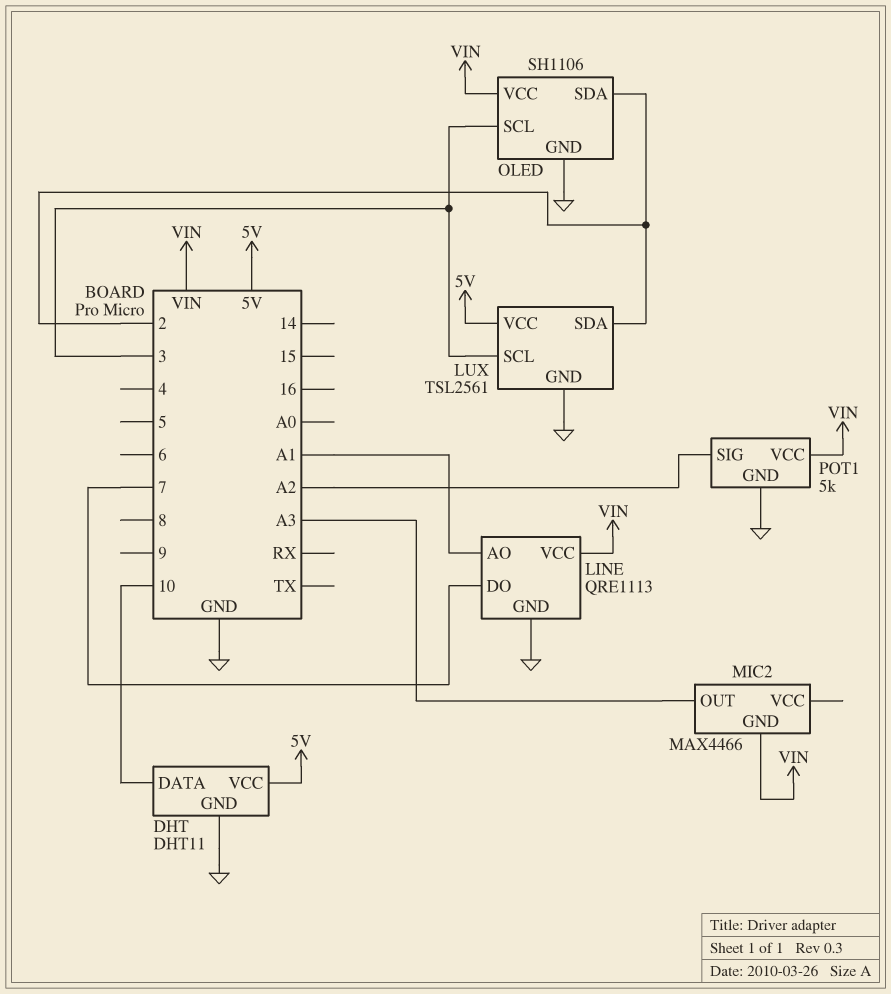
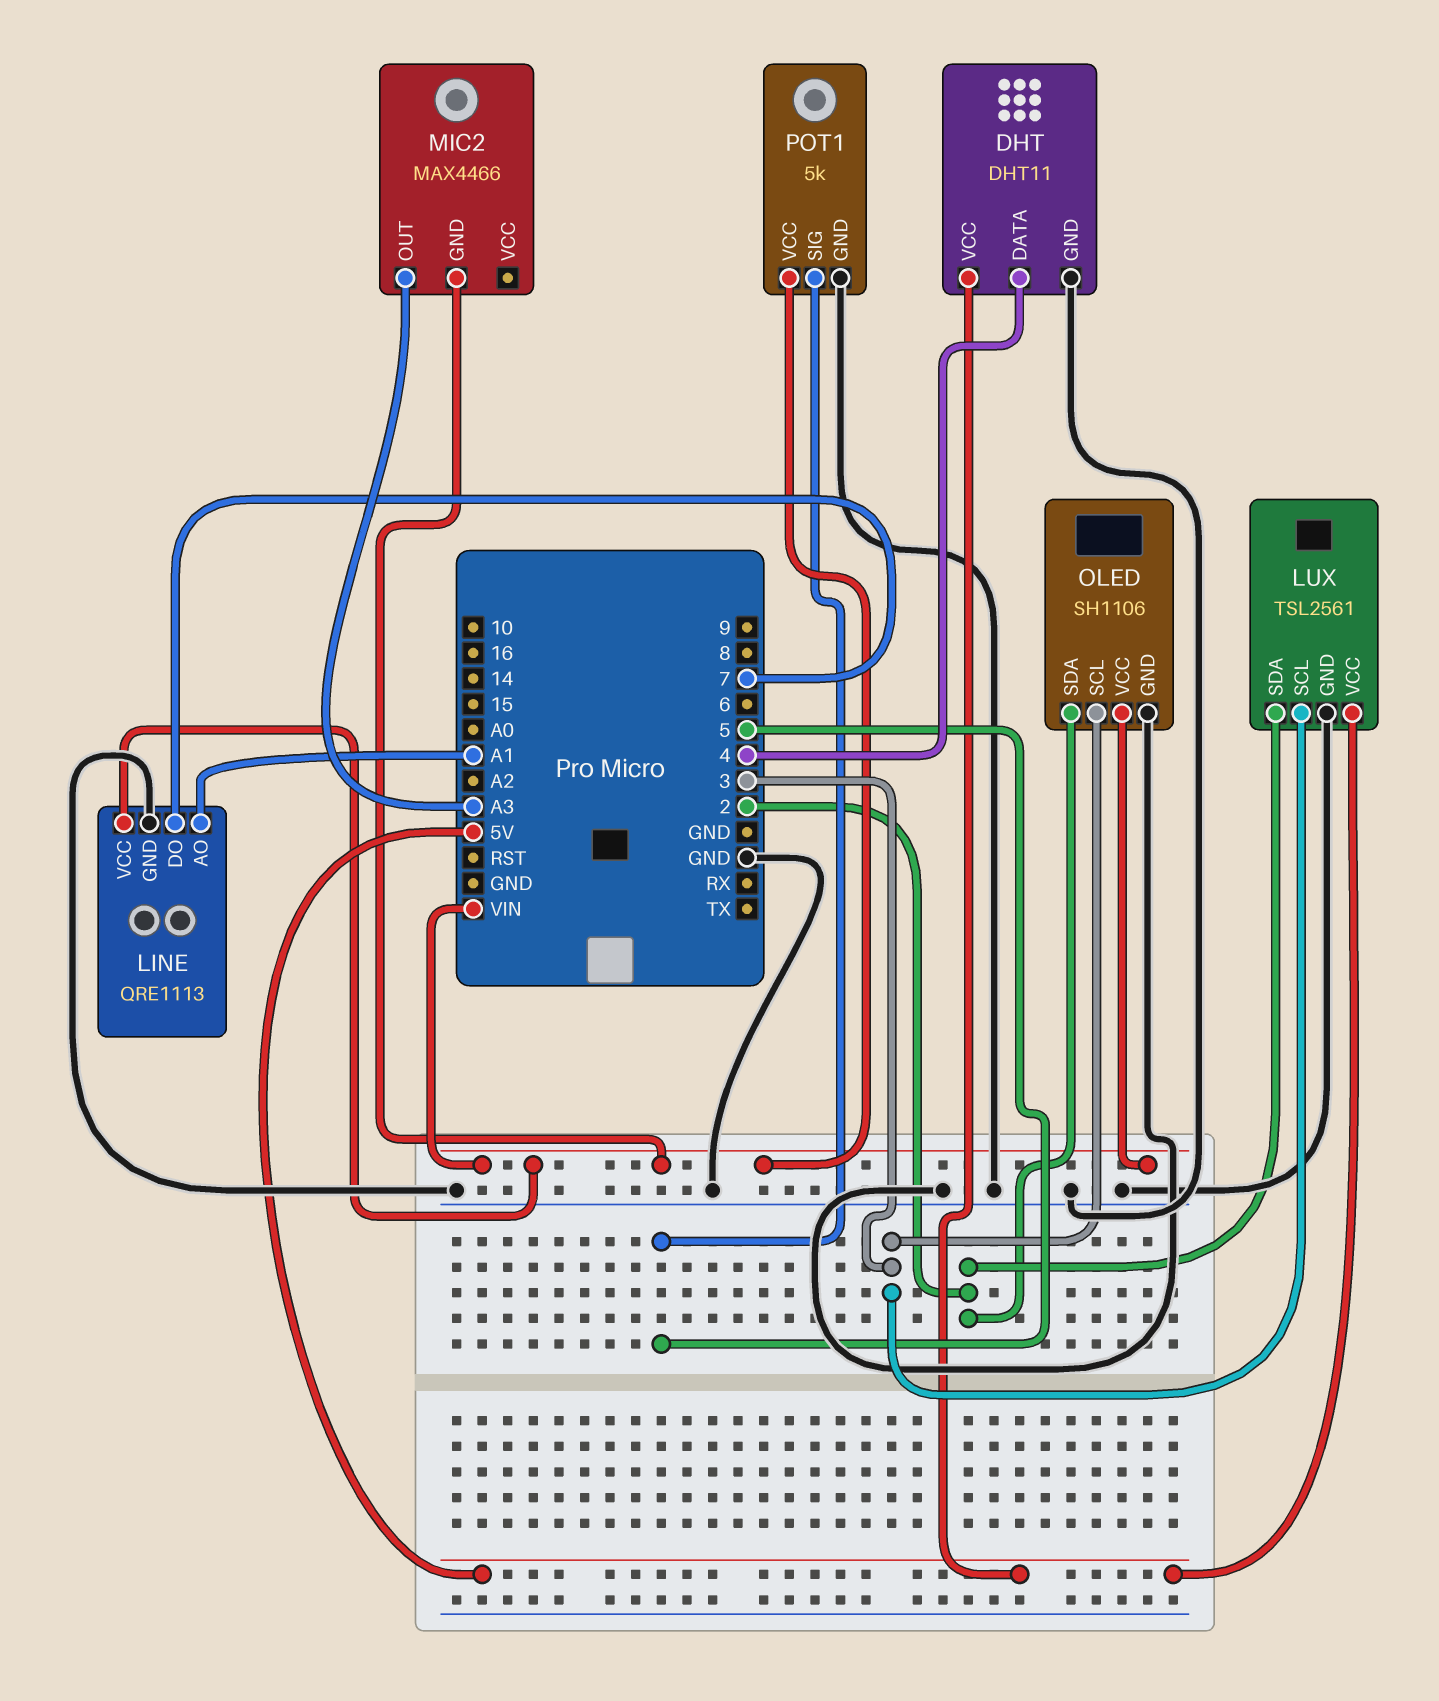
DHT pin DATA: 10 -> 4
POT1 pin SIG: A2 -> 5

